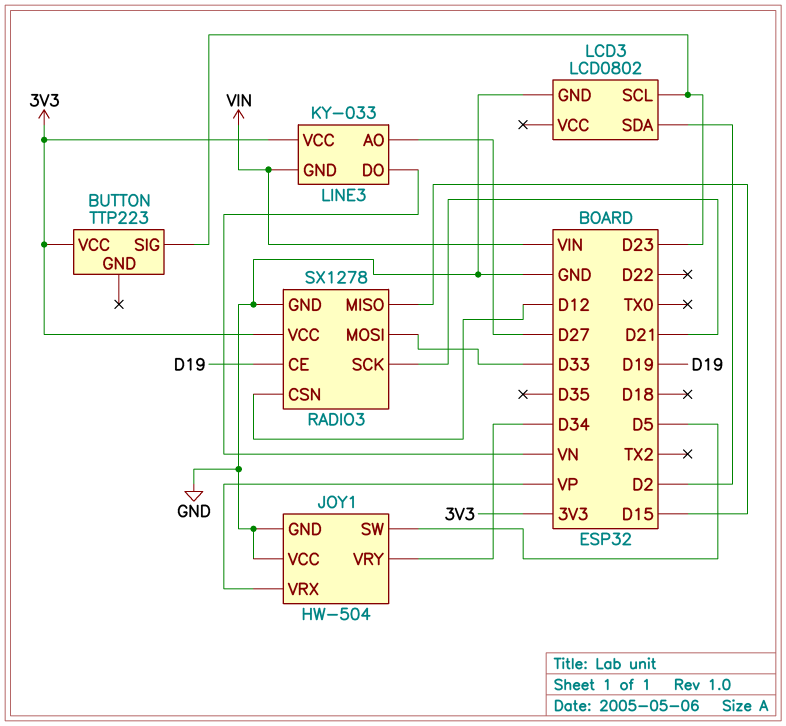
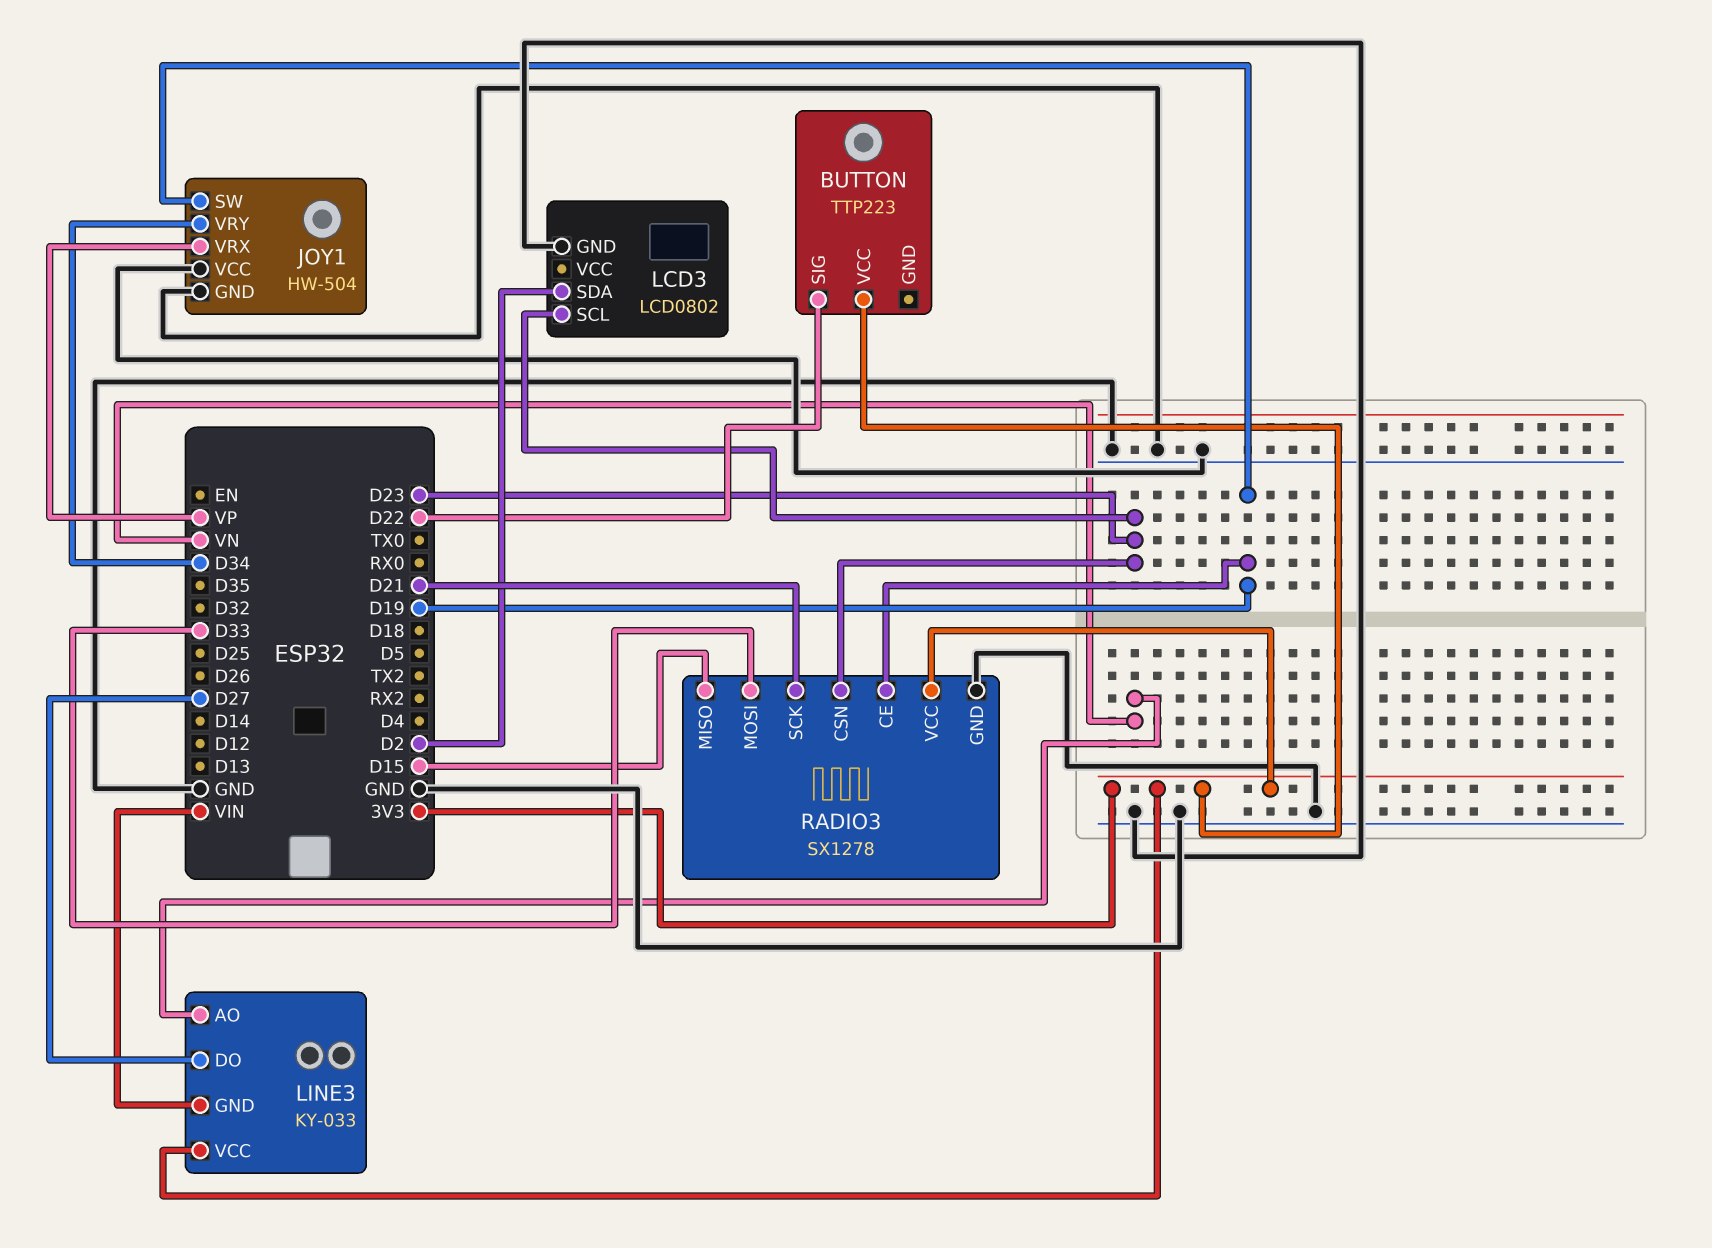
BUTTON pin SIG: D23 -> D22
JOY1 pin SW: D5 -> D19
LINE3 pin AO: D27 -> VN
LINE3 pin DO: VN -> D27
RADIO3 pin CSN: D12 -> D23

